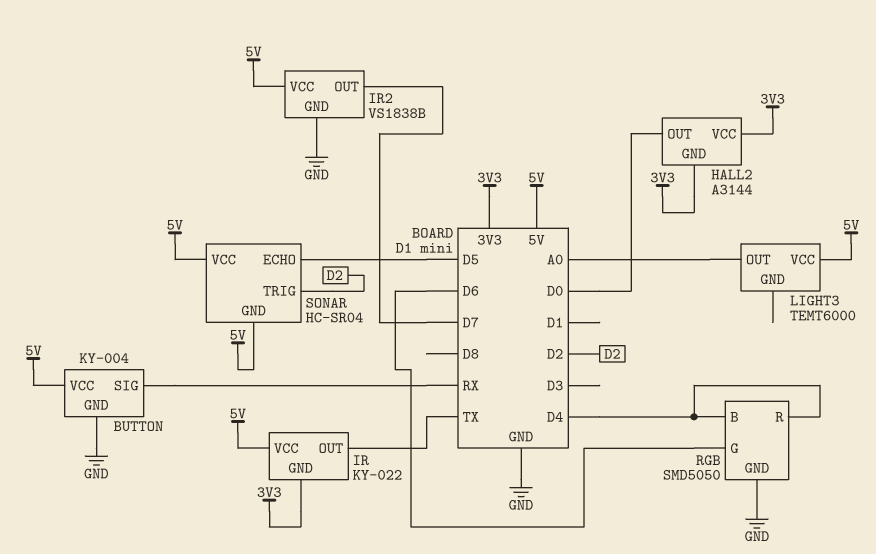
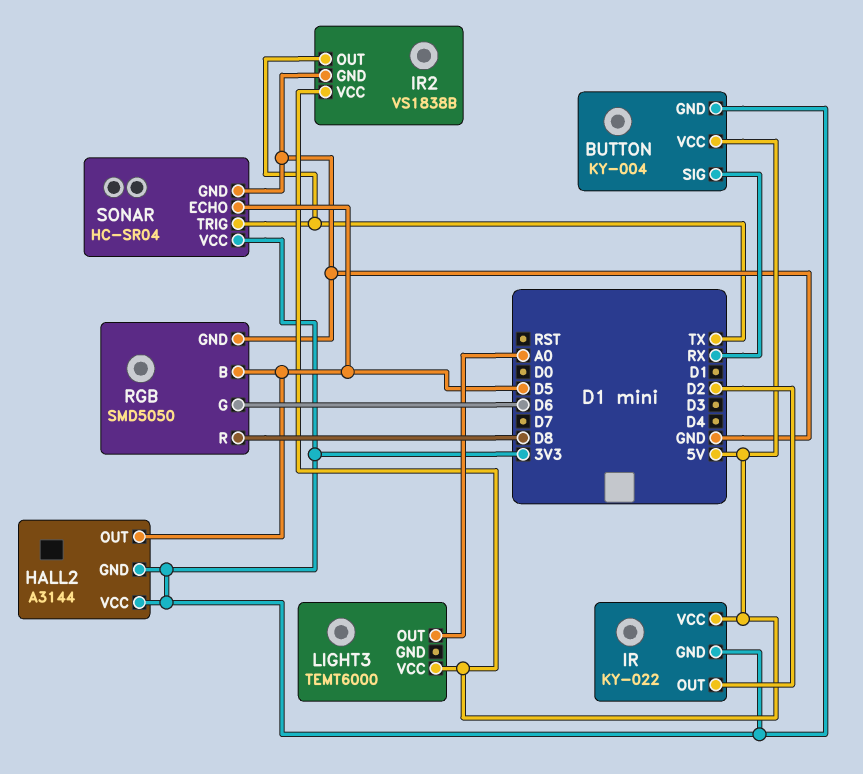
BUTTON pin GND: GND -> 3V3
HALL2 pin OUT: D0 -> D5
IR pin OUT: TX -> D2
IR2 pin OUT: D7 -> TX
RGB pin B: D4 -> D5
RGB pin R: D4 -> D8
SONAR pin GND: 5V -> GND
SONAR pin TRIG: D2 -> TX
SONAR pin VCC: 5V -> 3V3

